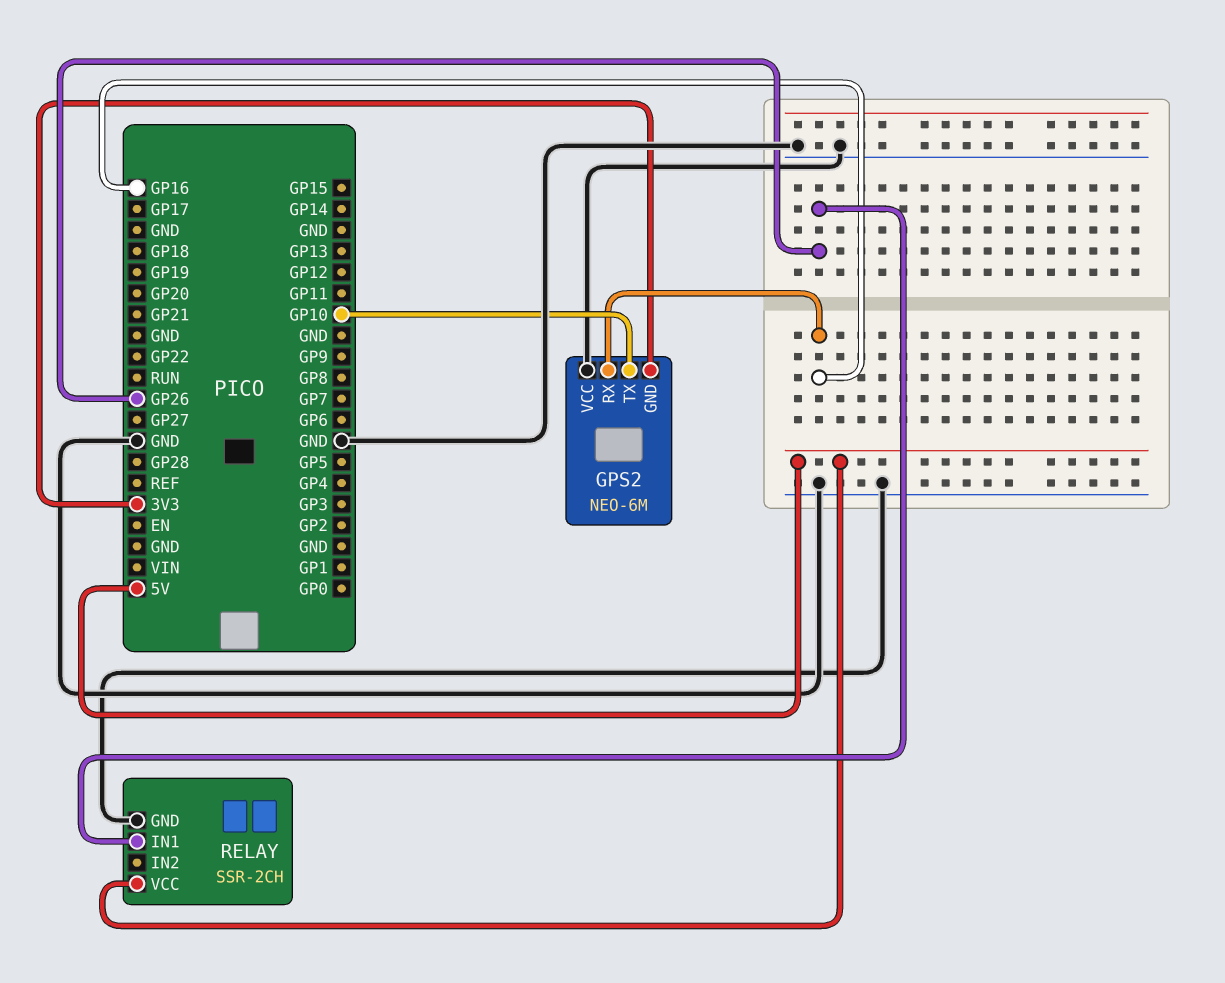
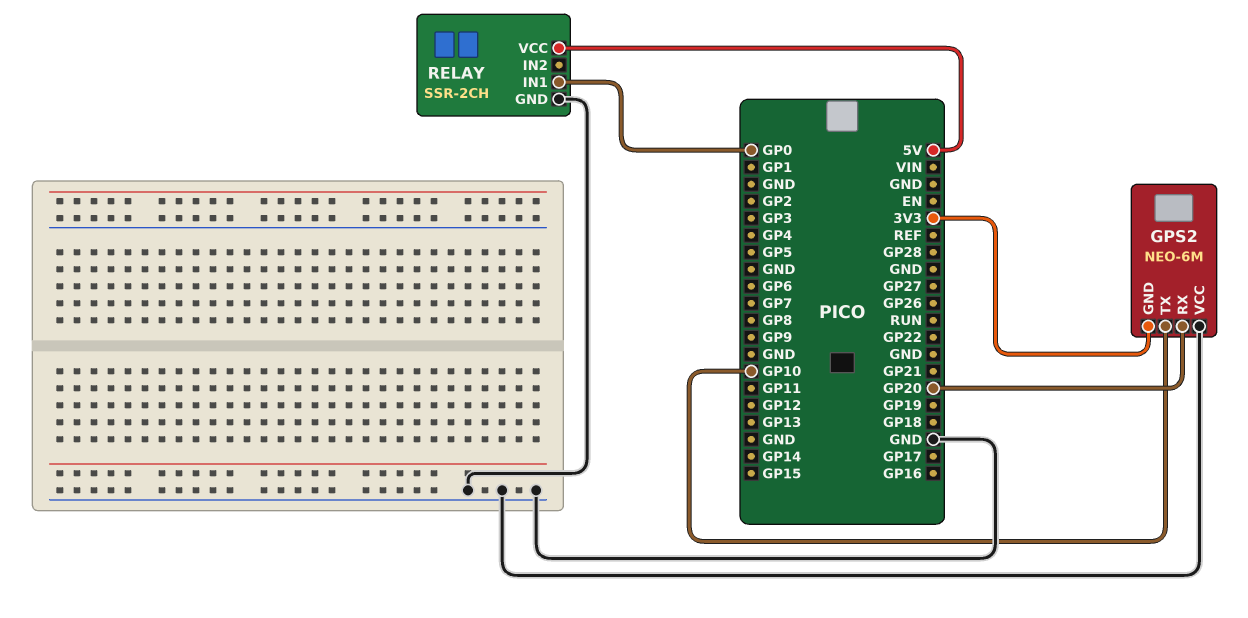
GPS2 pin RX: GP16 -> GP20
RELAY pin IN1: GP26 -> GP0

